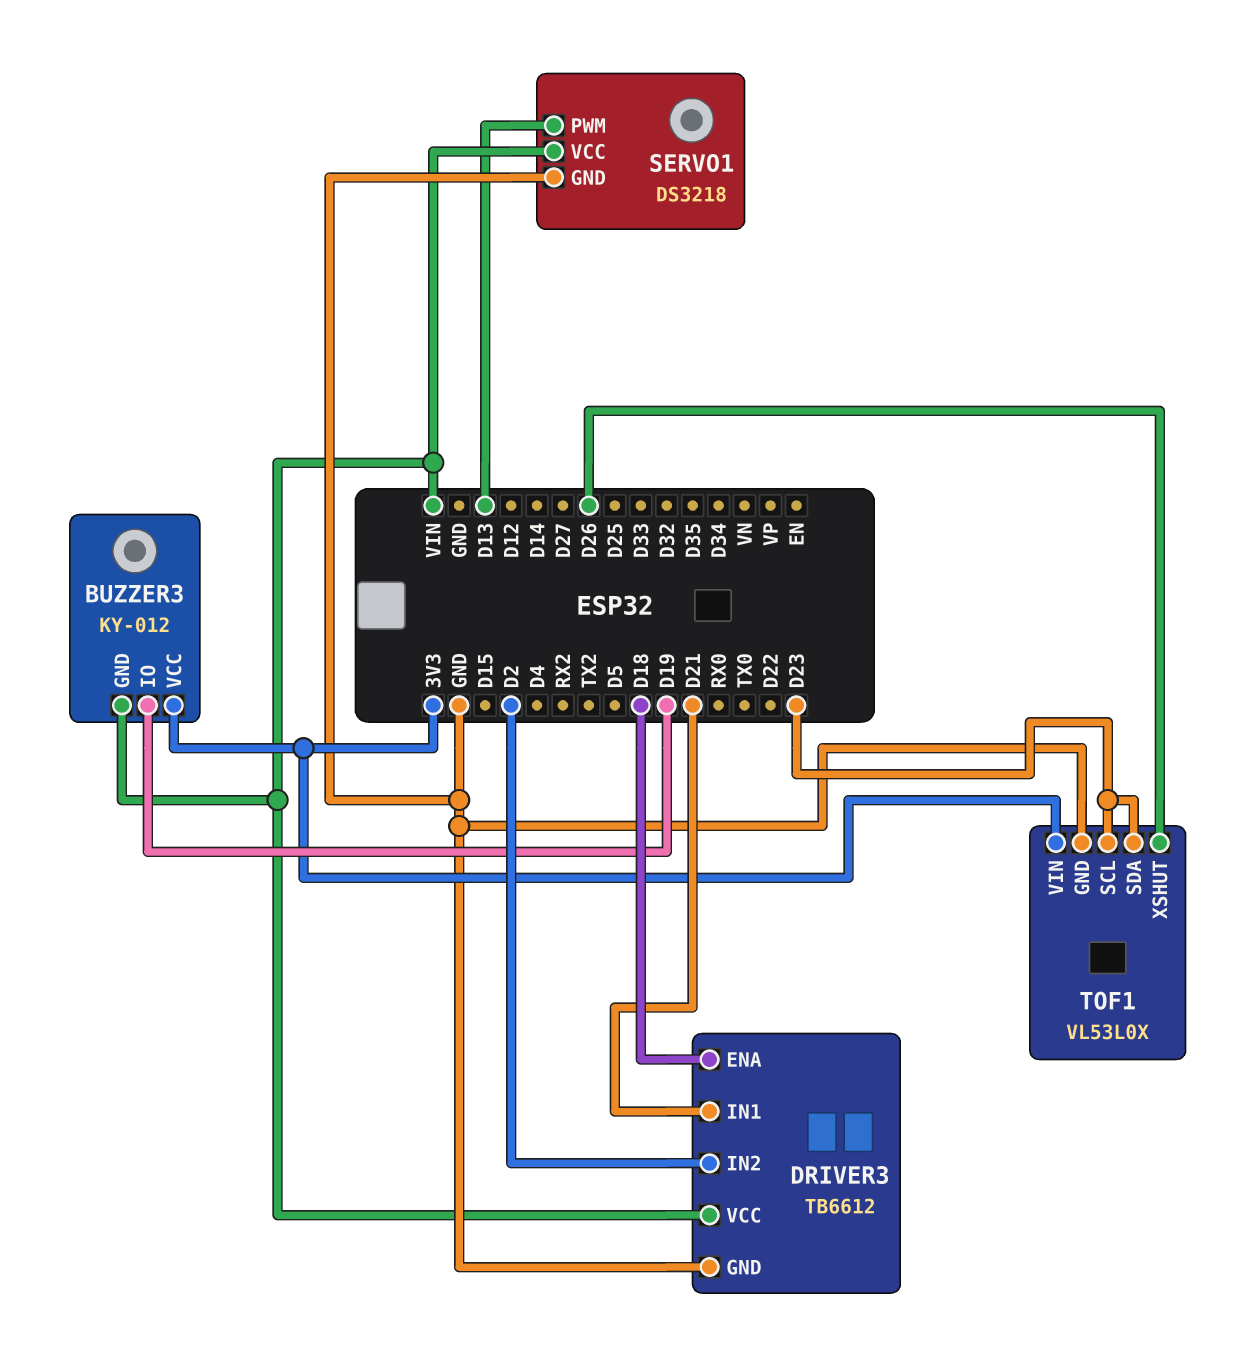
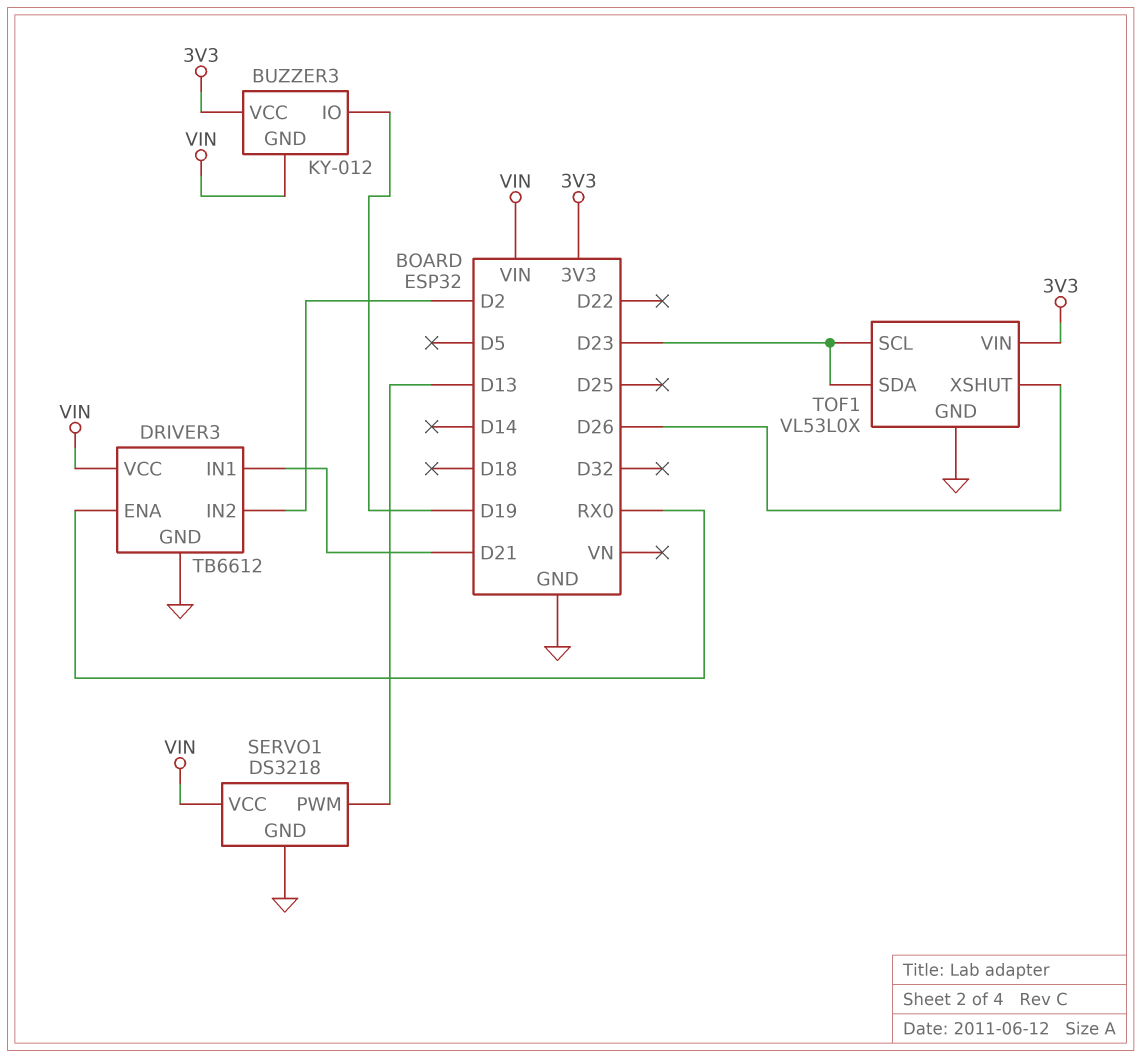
DRIVER3 pin ENA: D18 -> RX0

